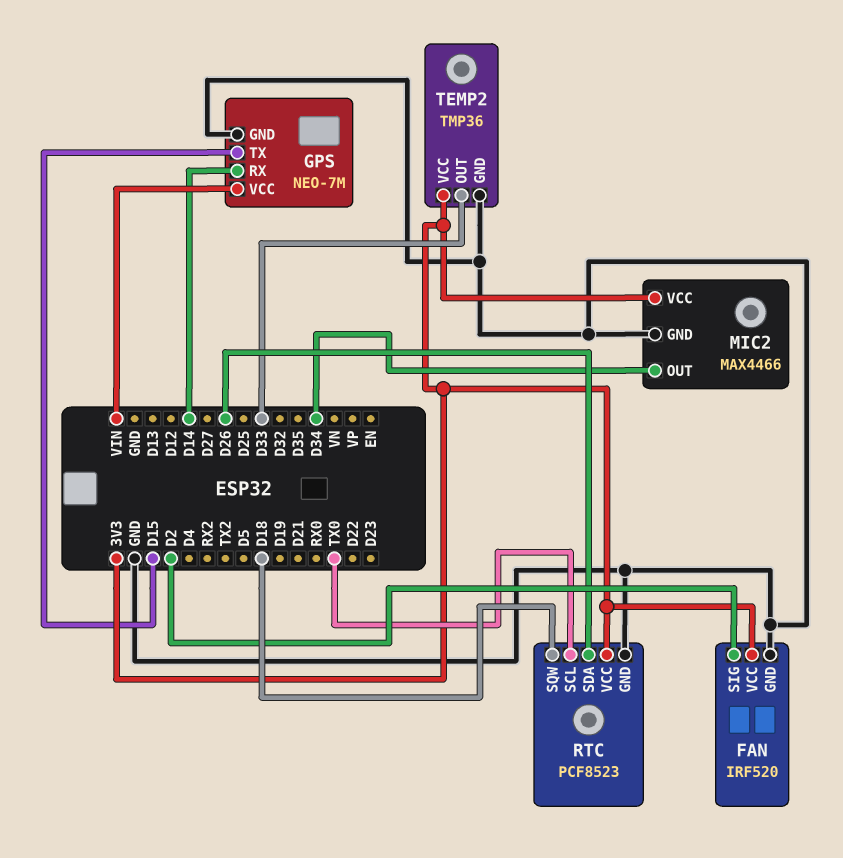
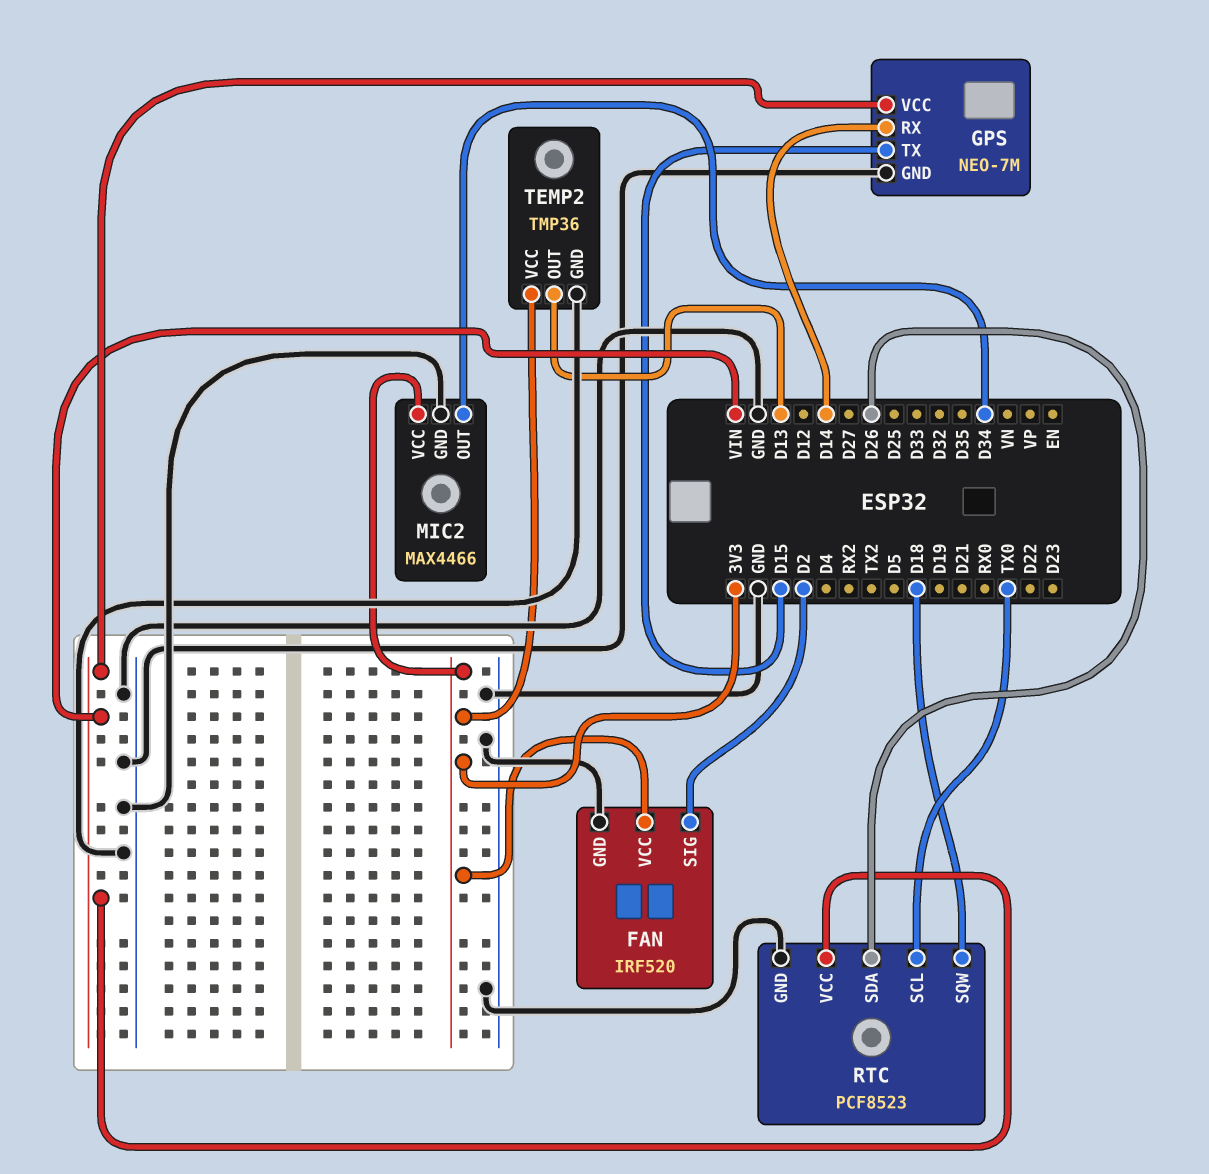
RTC pin VCC: 3V3 -> VIN
TEMP2 pin OUT: D33 -> D13

